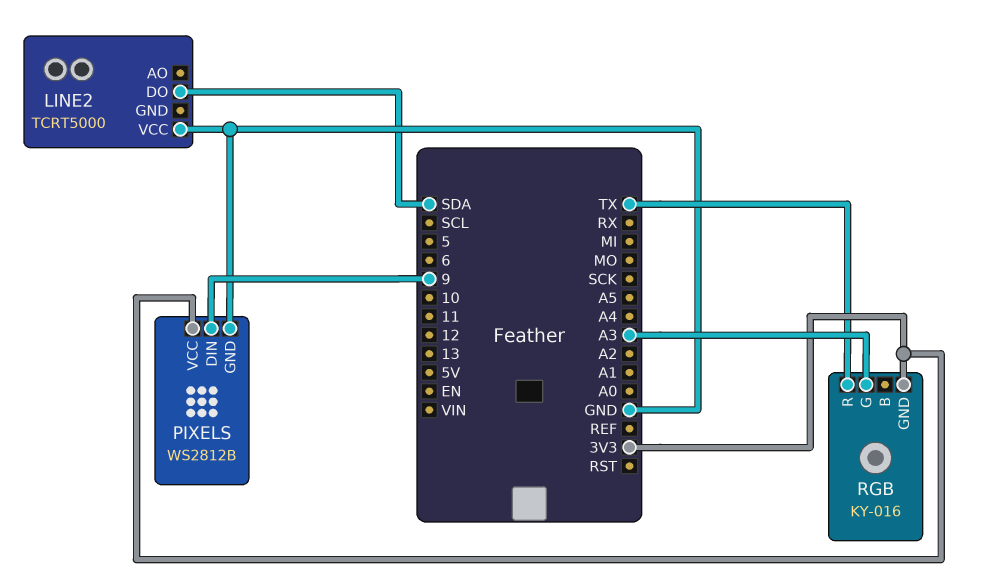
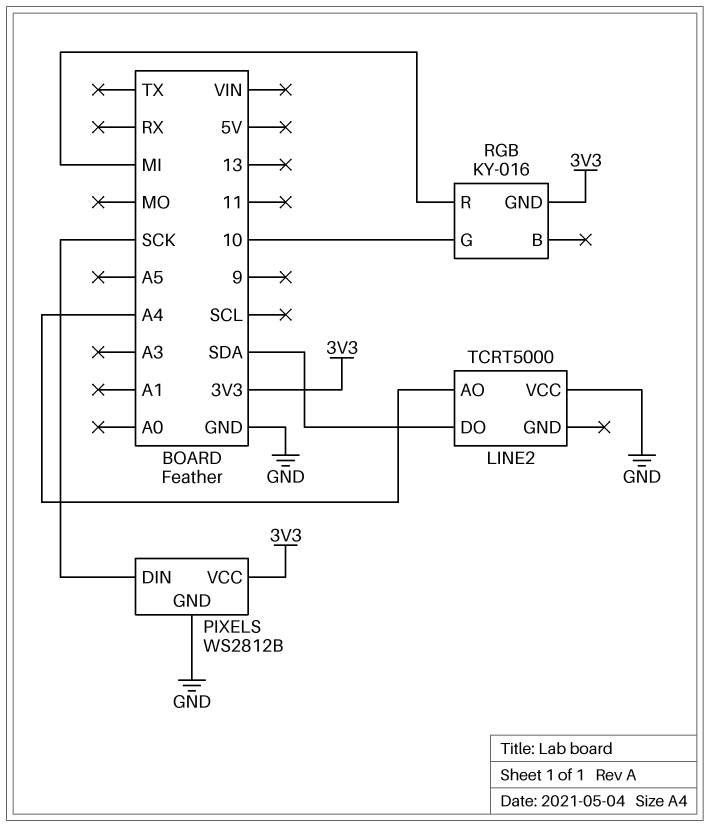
LINE2 pin AO: none -> A4
PIXELS pin DIN: 9 -> SCK
RGB pin G: A3 -> 10
RGB pin R: TX -> MI

